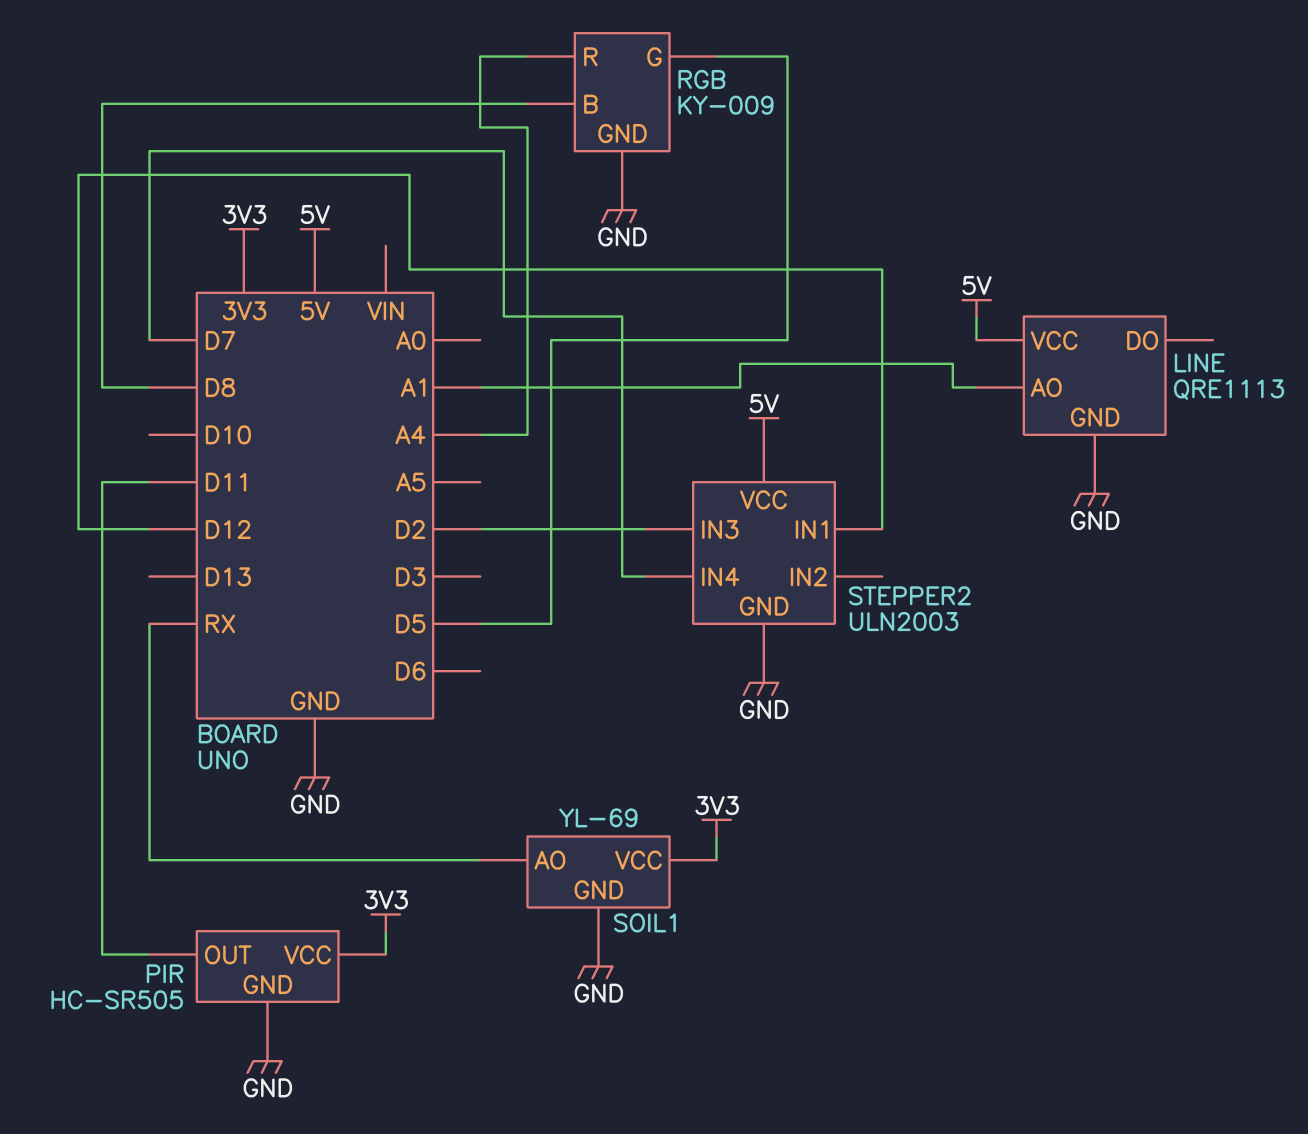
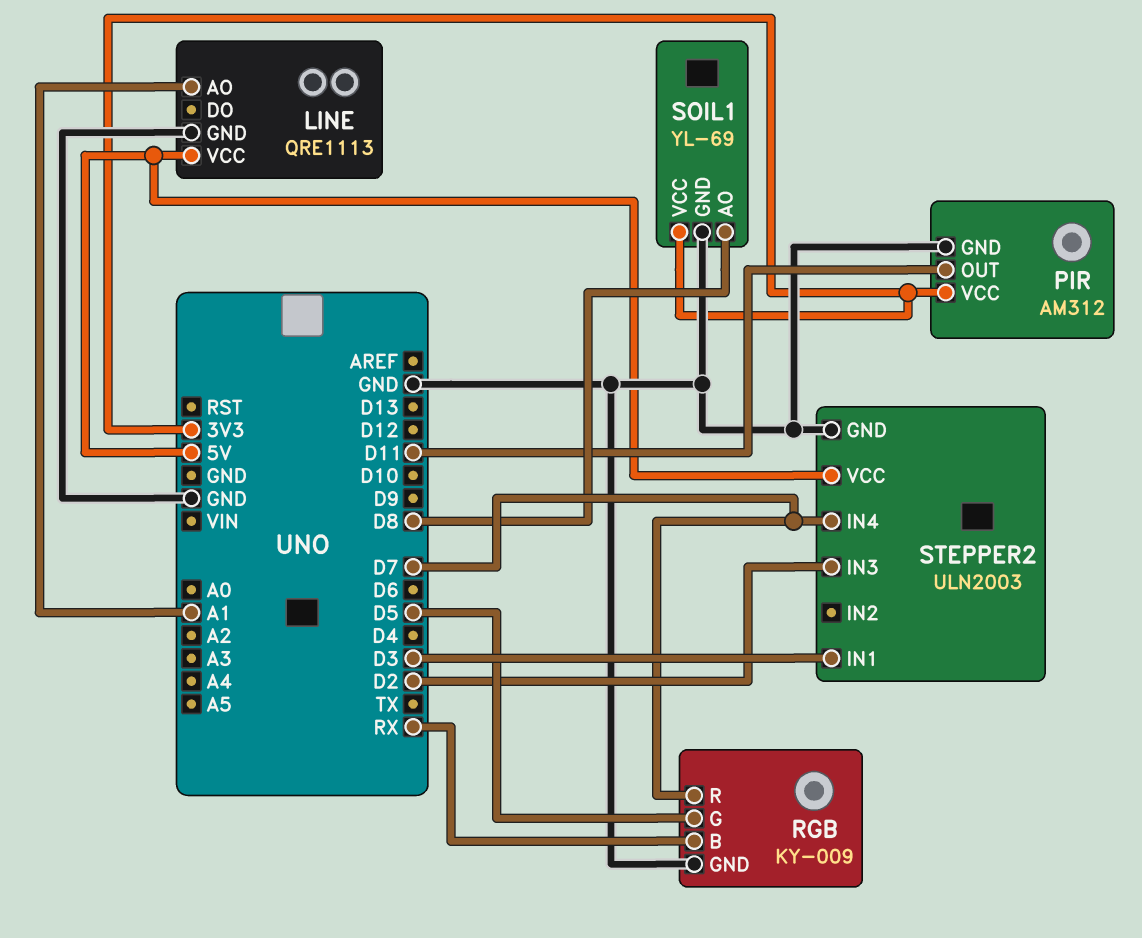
PIR: HC-SR505 -> AM312
RGB pin B: D8 -> RX
RGB pin R: A4 -> D7
SOIL1 pin AO: RX -> D8
STEPPER2 pin IN1: D12 -> D3

